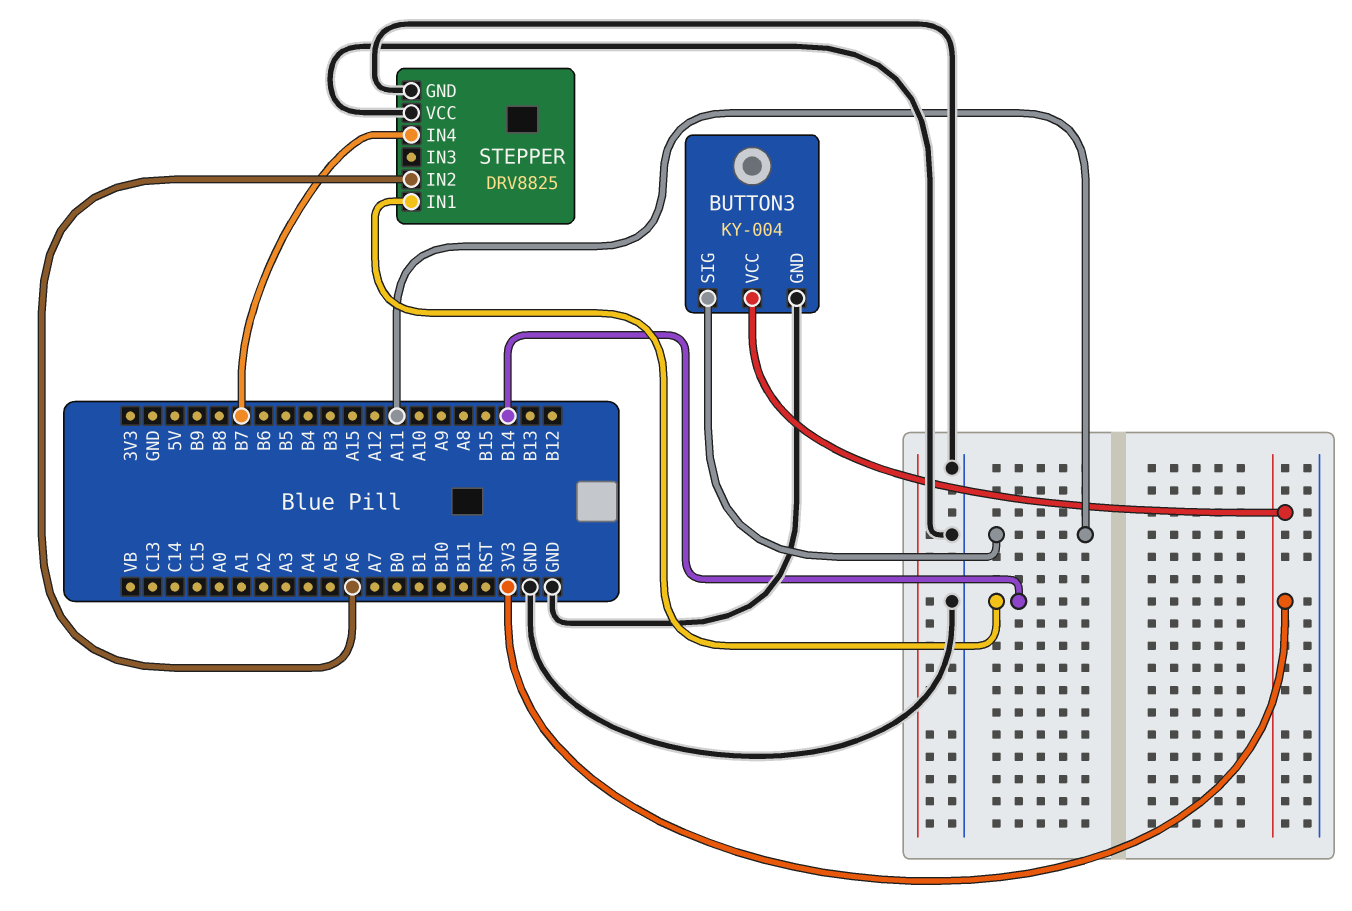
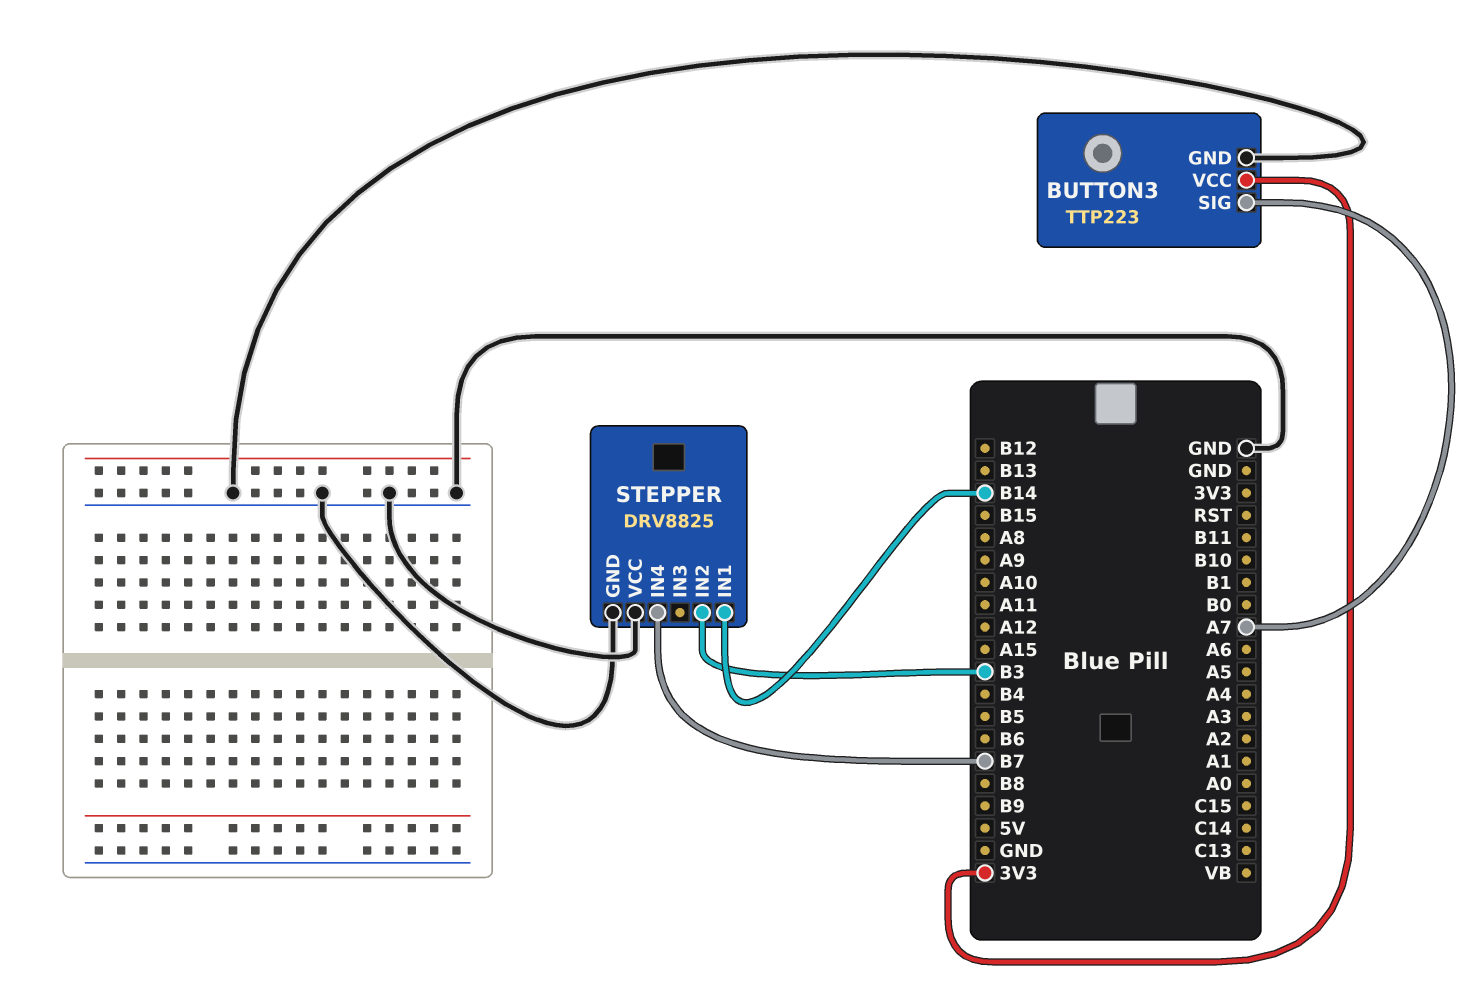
BUTTON3: KY-004 -> TTP223
BUTTON3 pin SIG: A11 -> A7
STEPPER pin IN2: A6 -> B3

